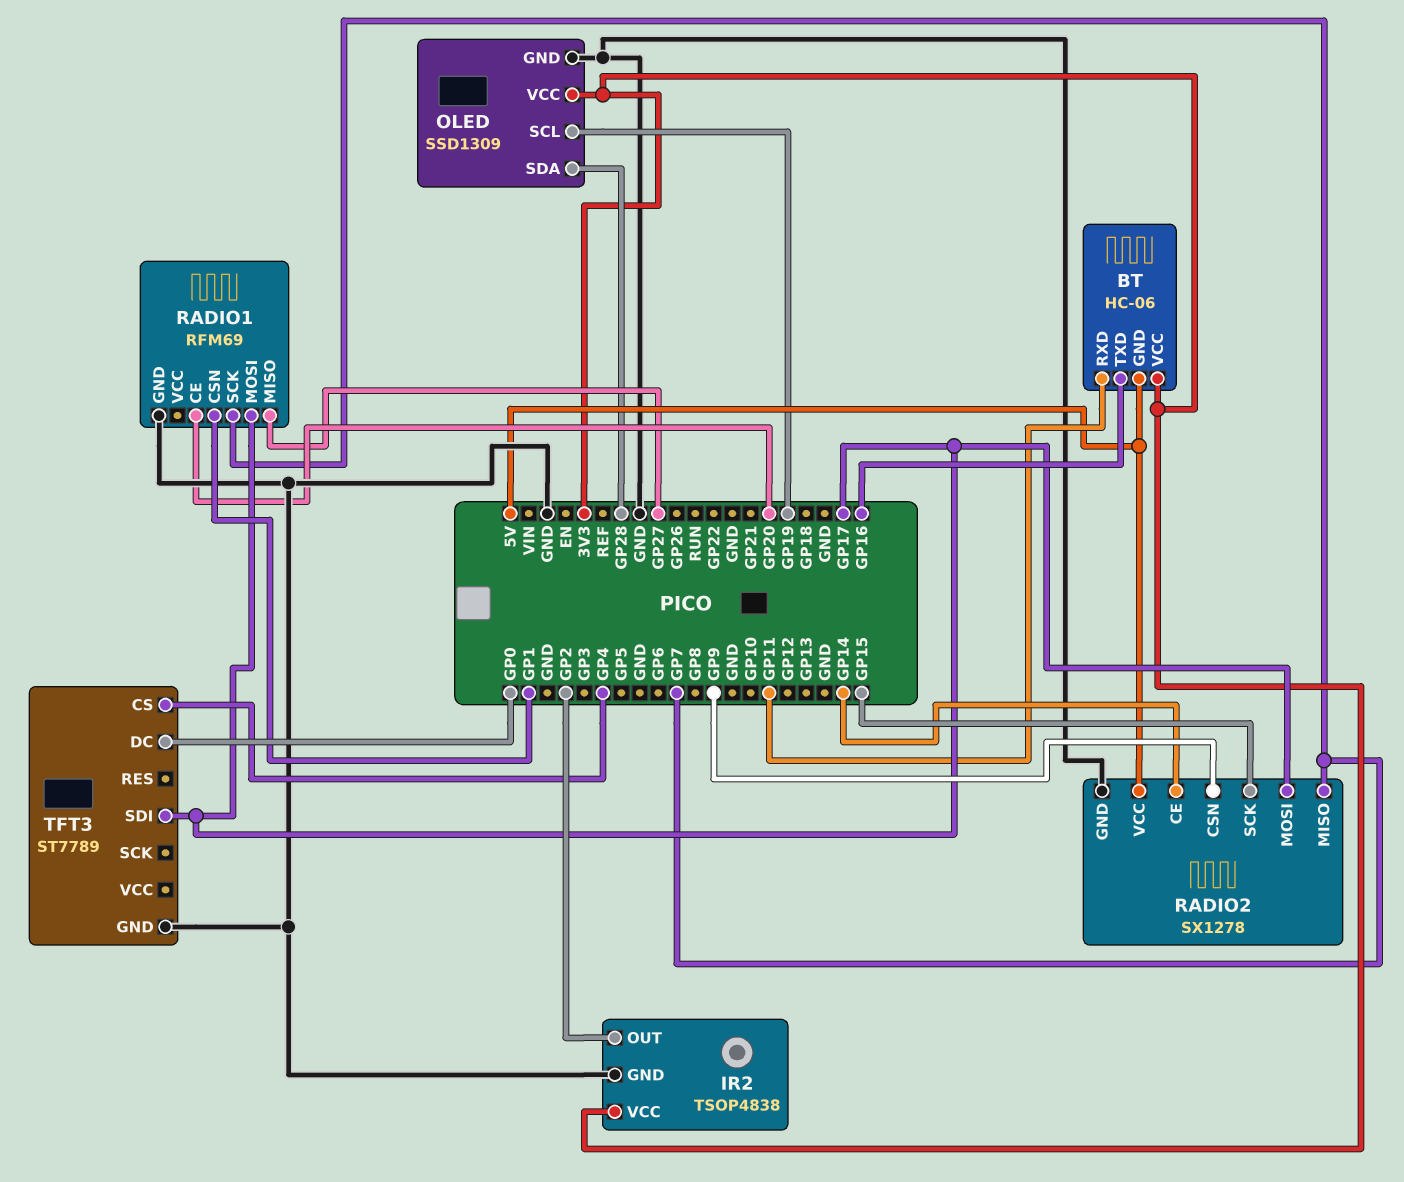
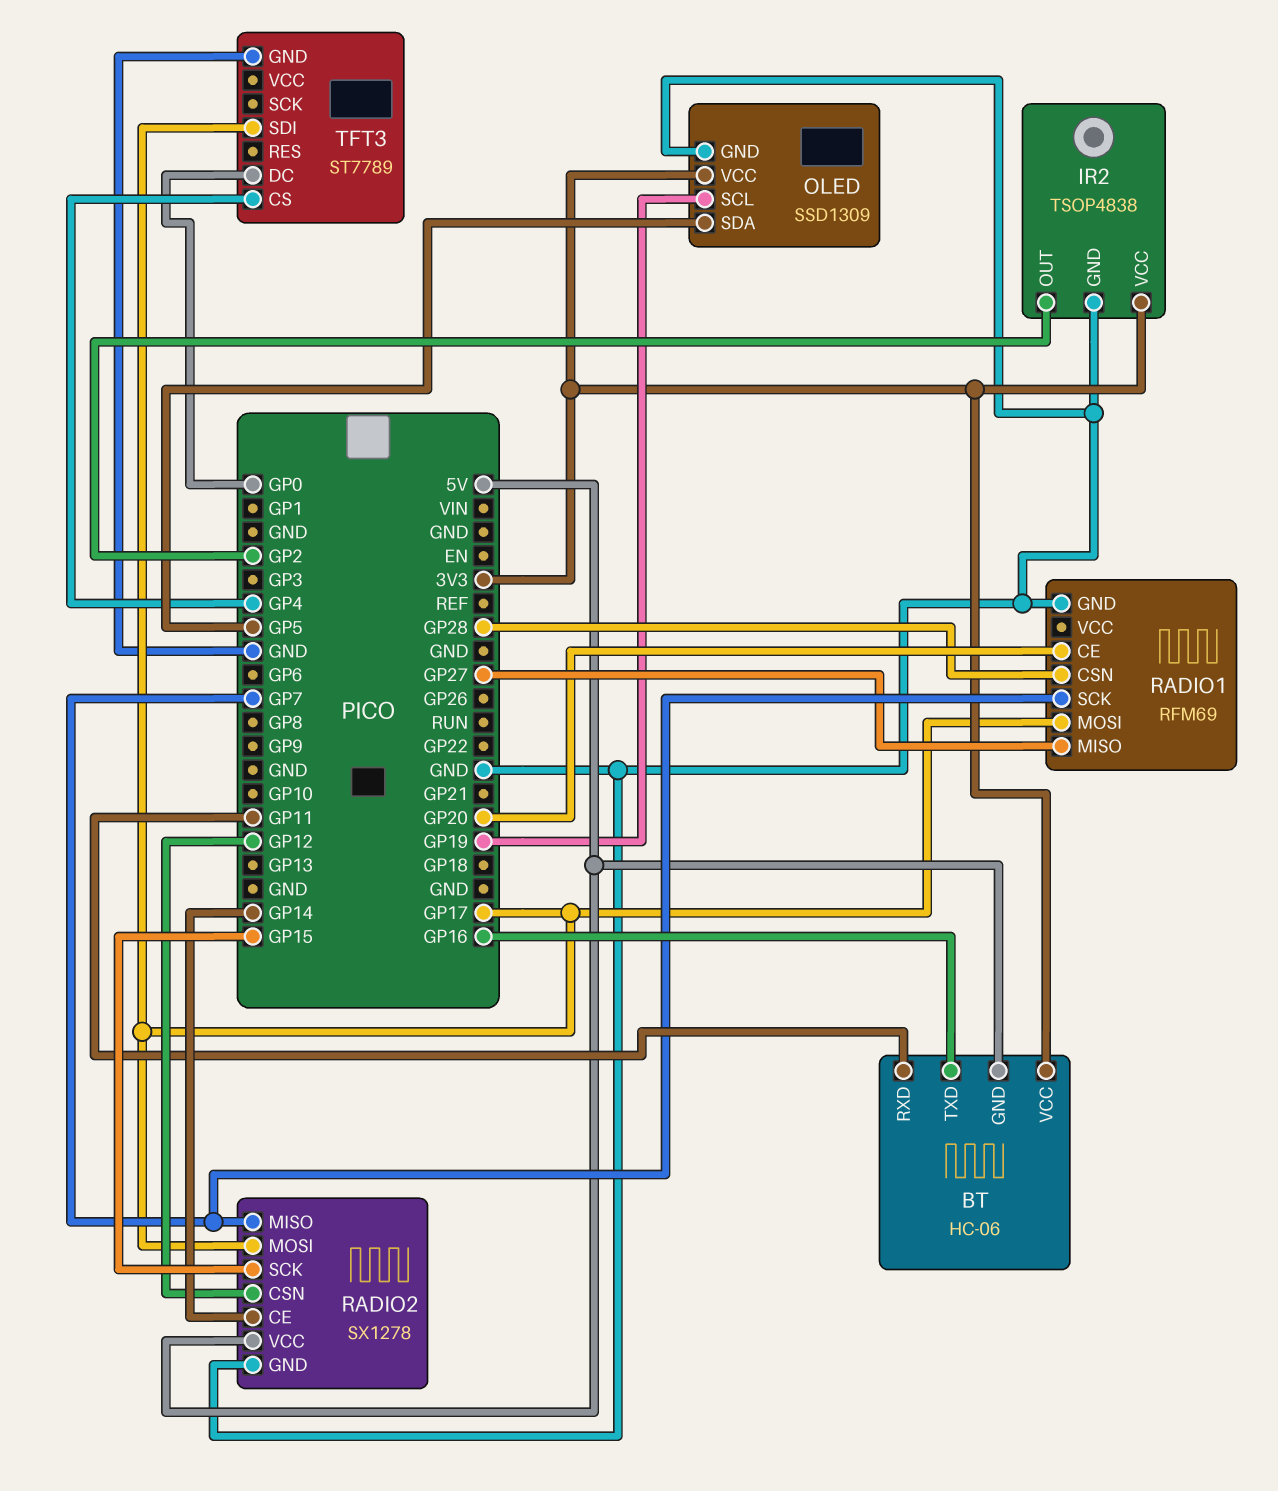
OLED pin SDA: GP28 -> GP5
RADIO1 pin CSN: GP1 -> GP28
RADIO2 pin CSN: GP9 -> GP12

